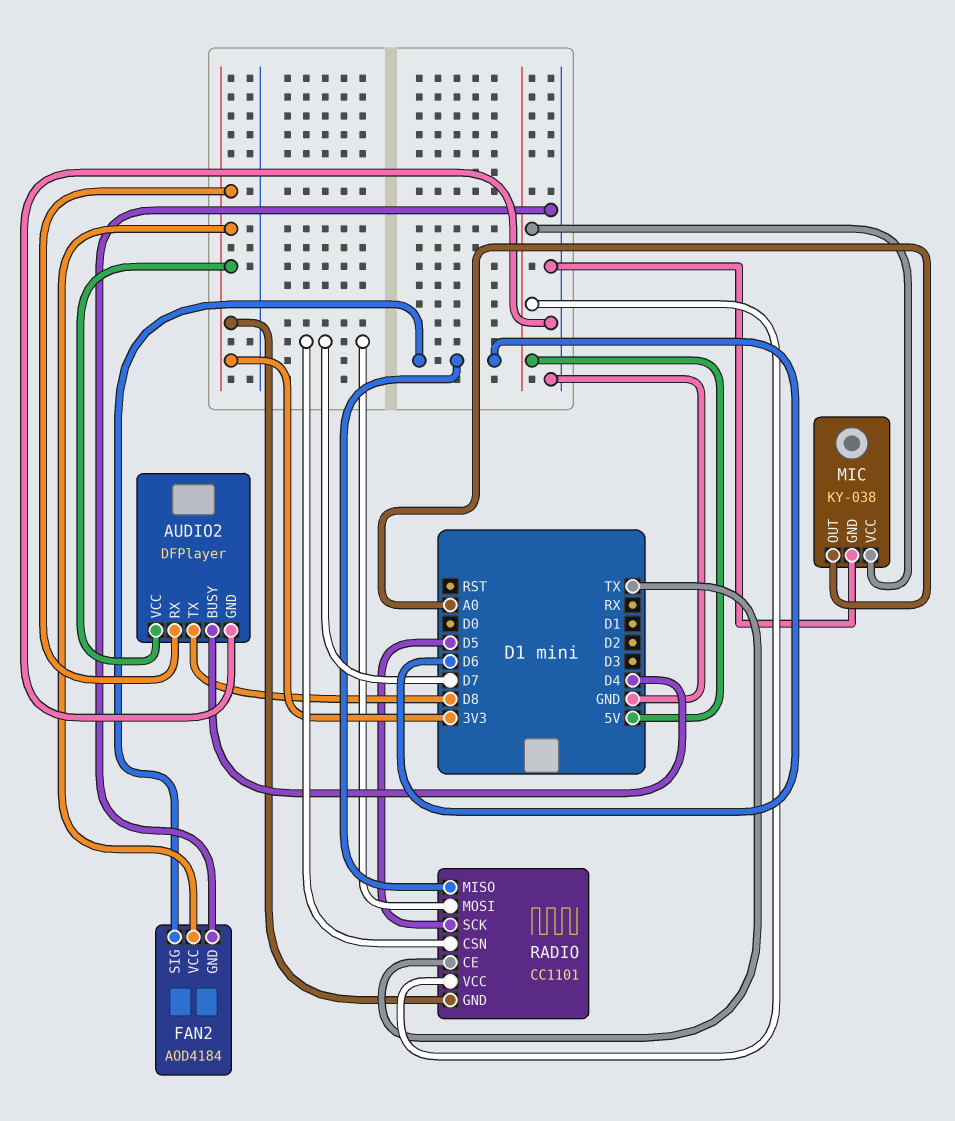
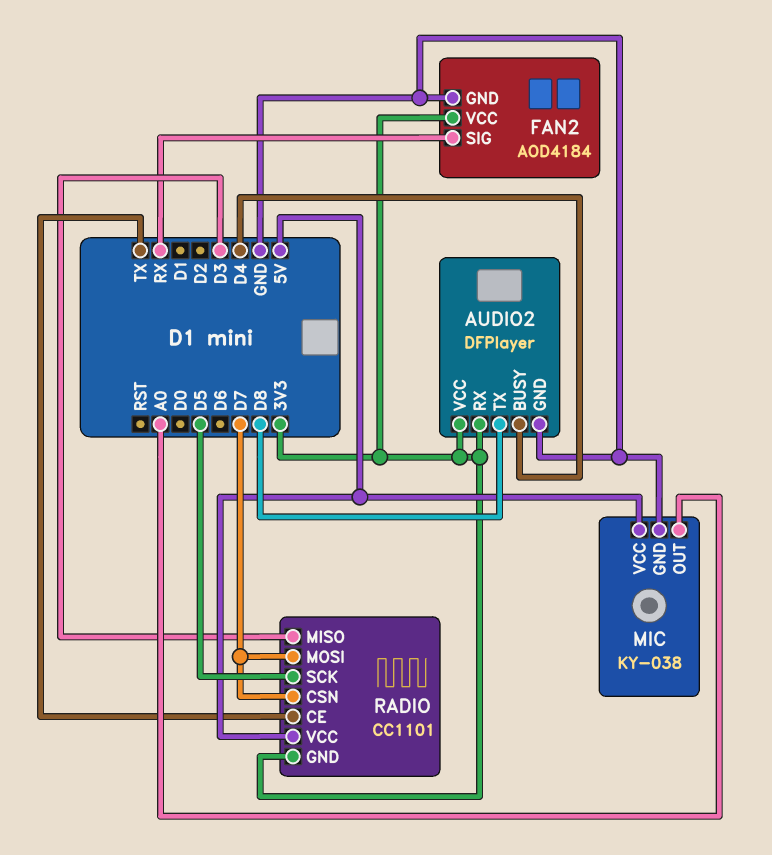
FAN2 pin SIG: D6 -> RX
RADIO pin MISO: D6 -> D3

